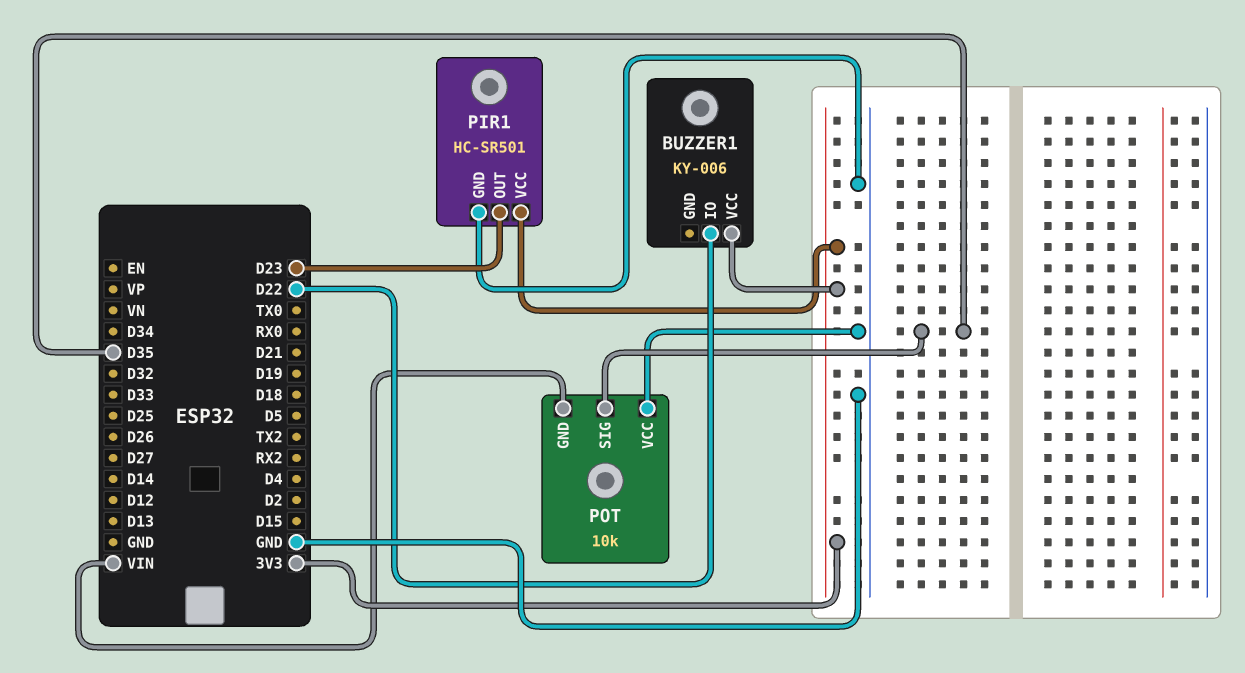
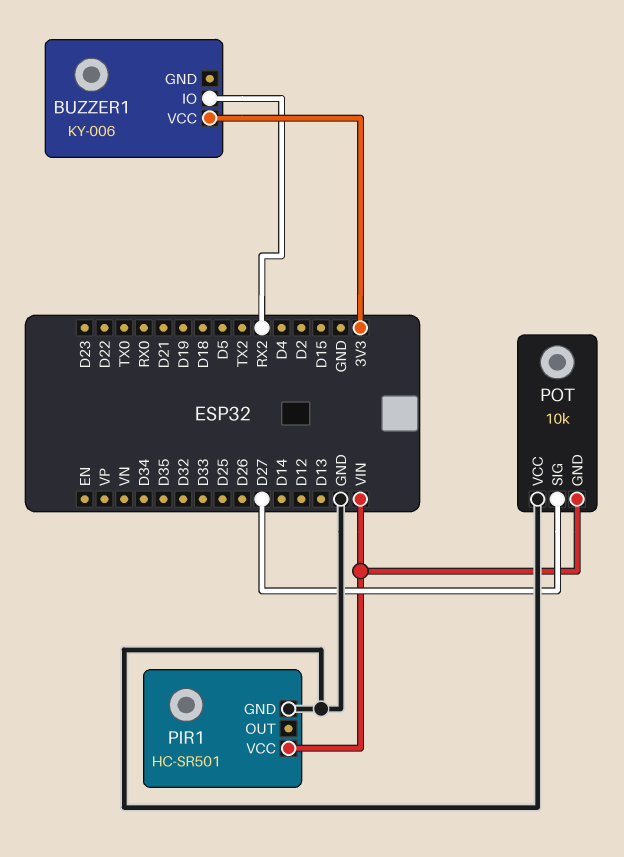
BUZZER1 pin IO: D22 -> RX2
PIR1 pin OUT: D23 -> none
PIR1 pin VCC: 3V3 -> VIN
POT pin SIG: D35 -> D27

